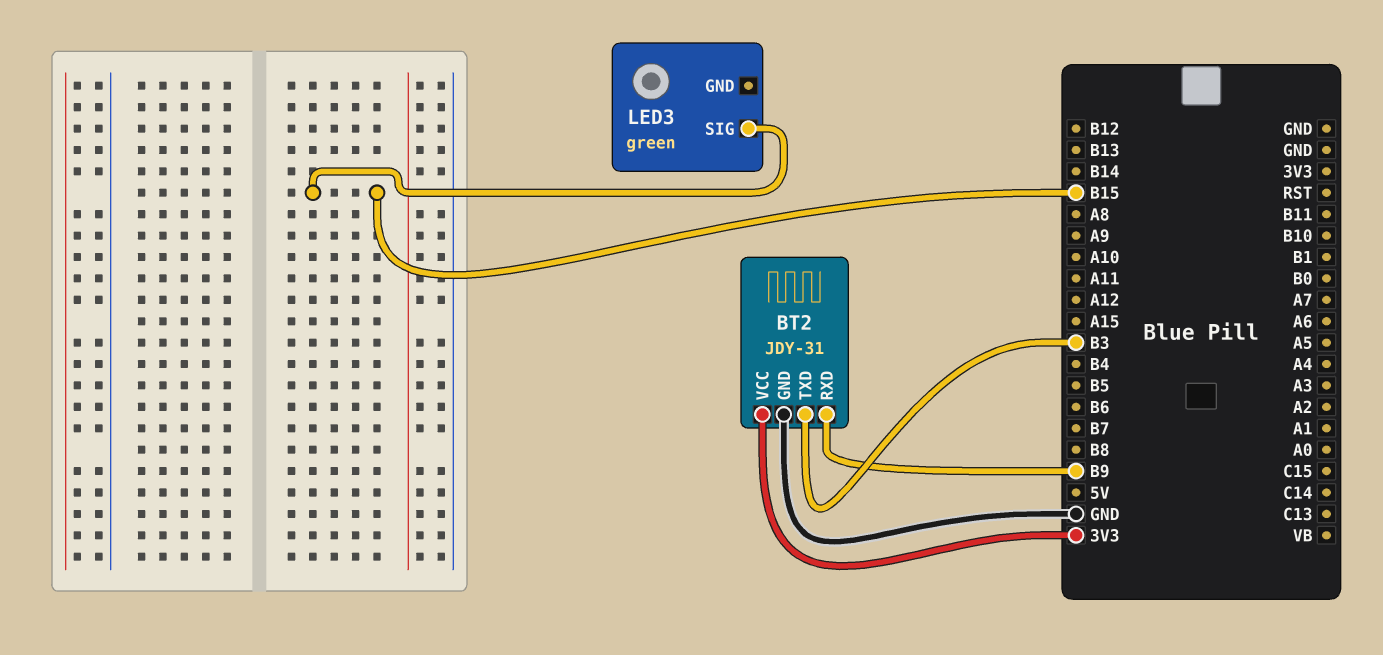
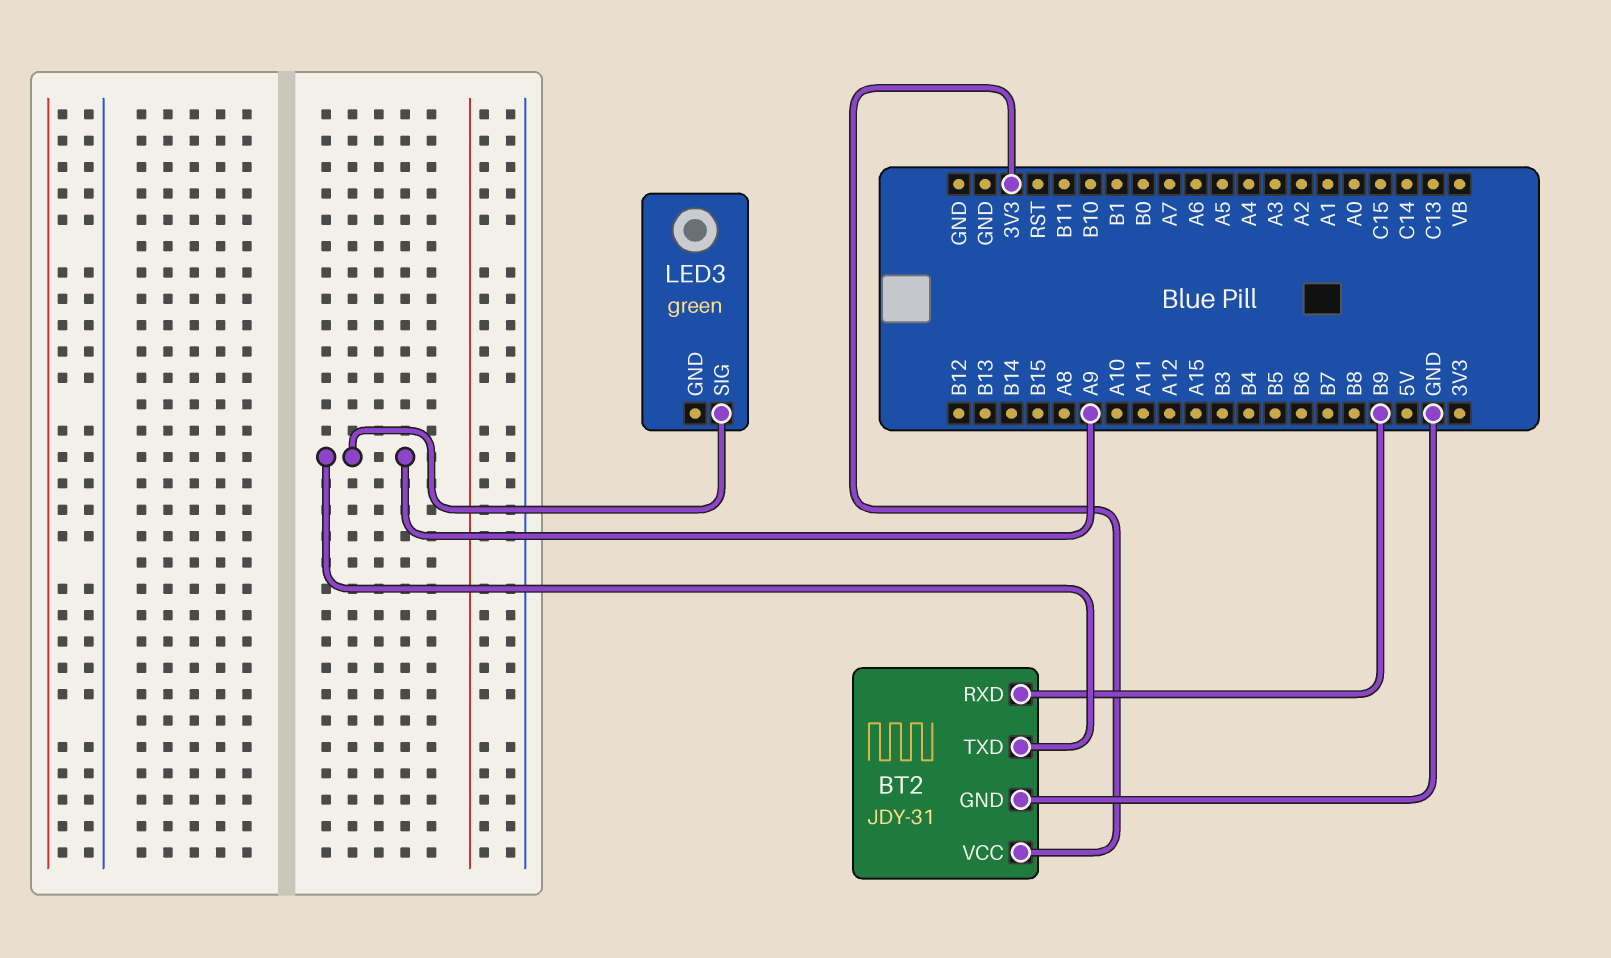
BT2 pin TXD: B3 -> A9
LED3 pin SIG: B15 -> A9

